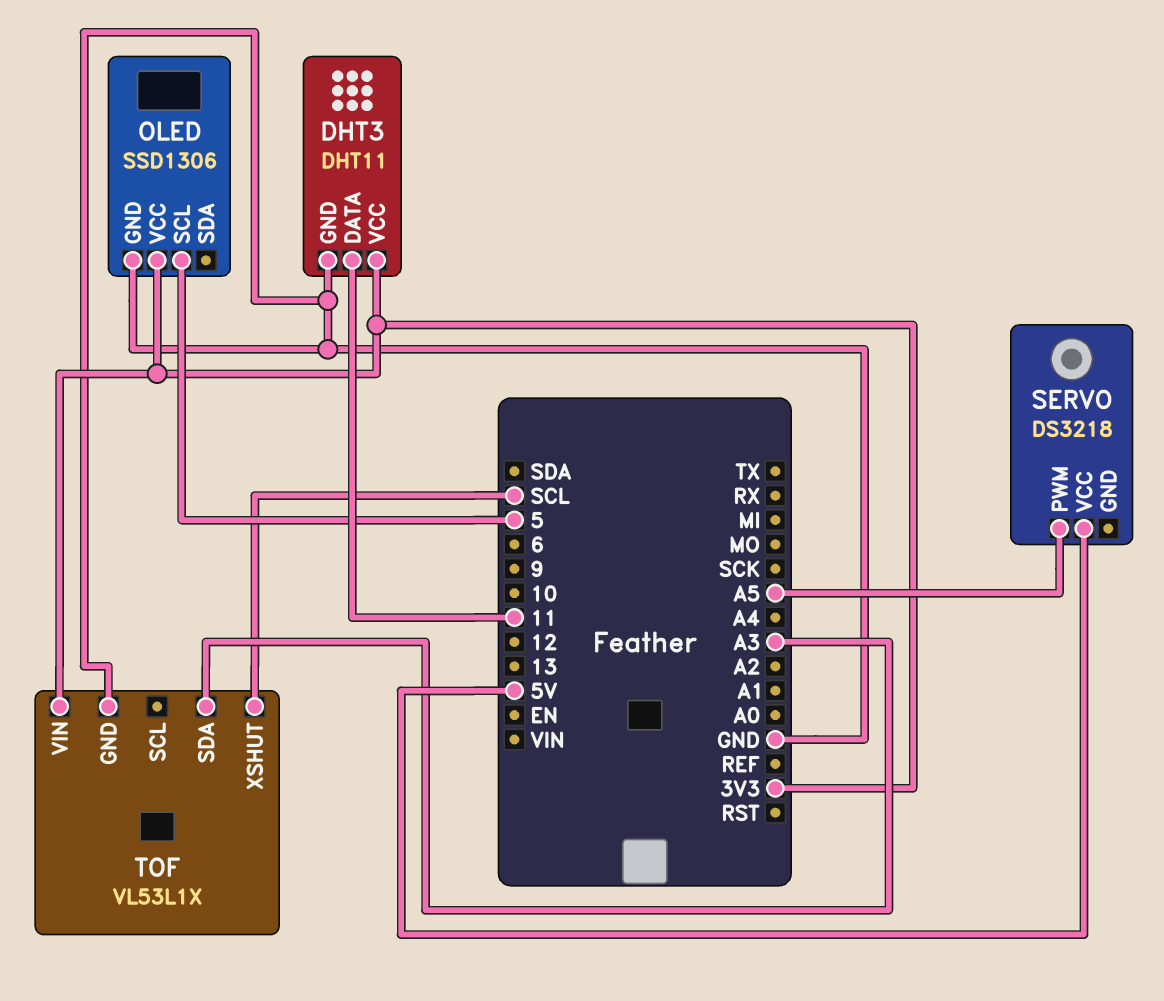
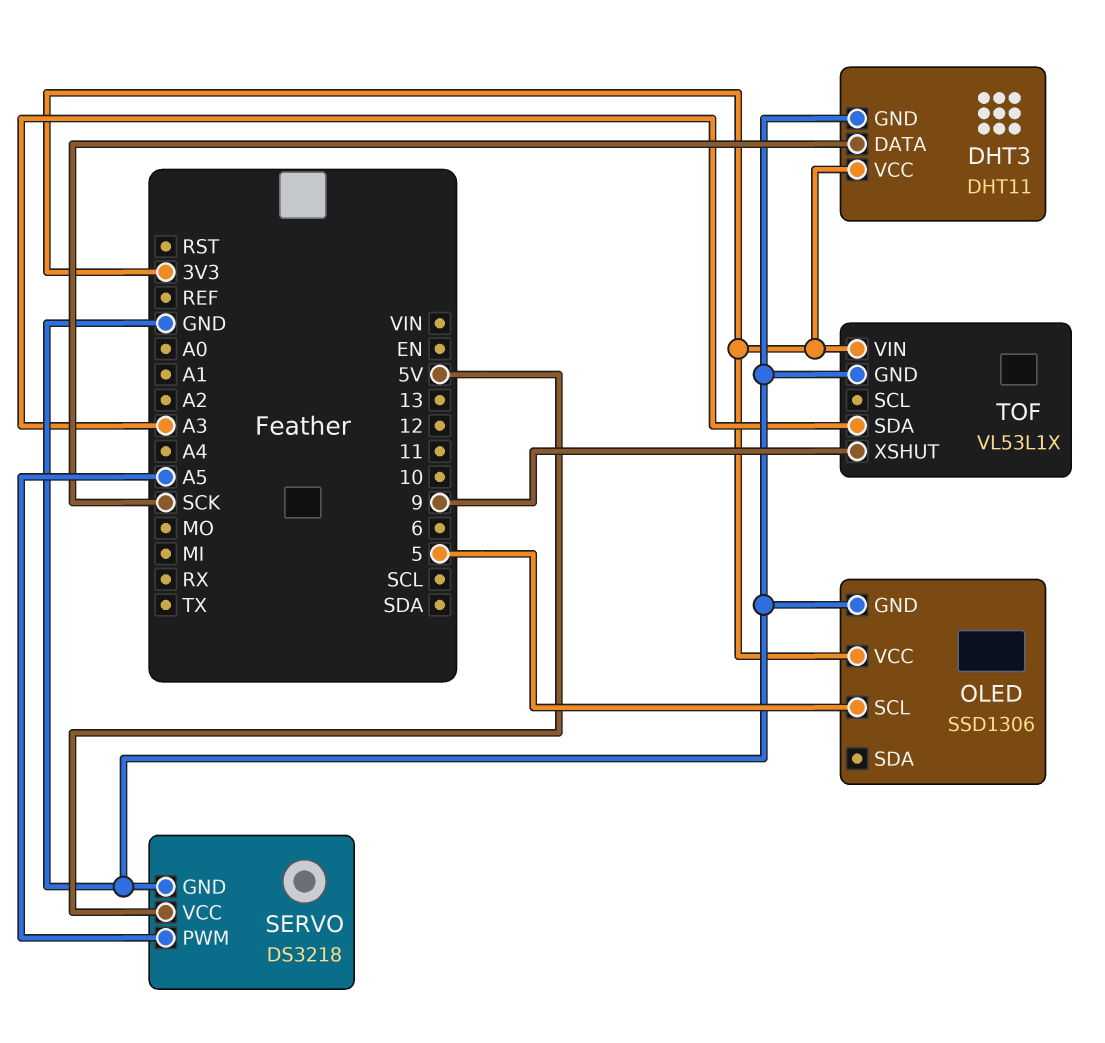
DHT3 pin DATA: 11 -> SCK
SERVO pin GND: none -> GND
TOF pin XSHUT: SCL -> 9

